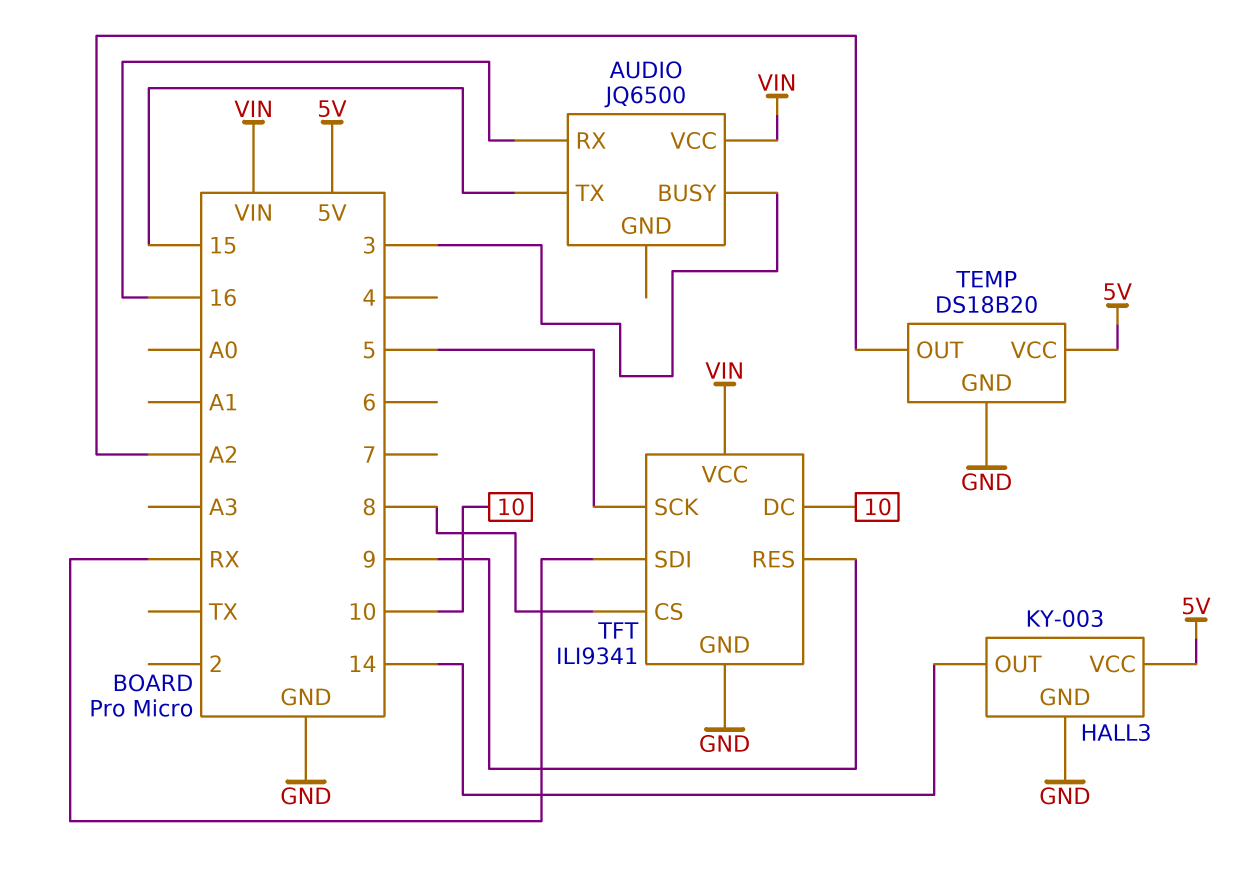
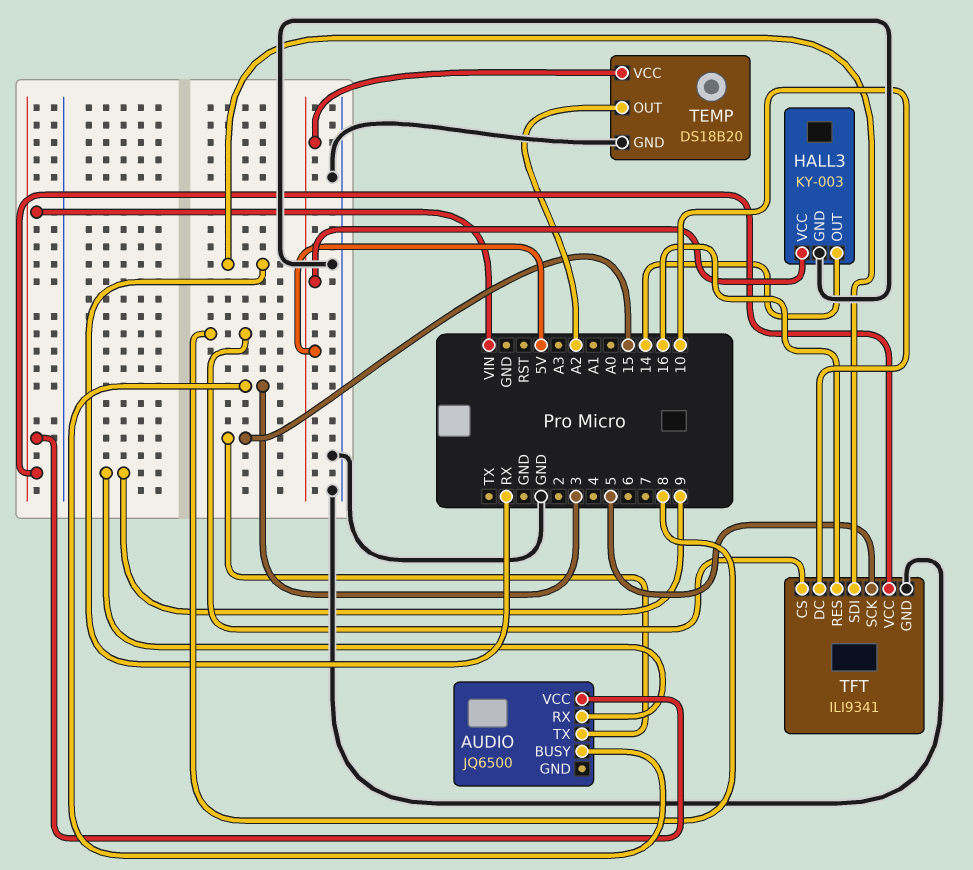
AUDIO pin RX: 16 -> 9
TFT pin RES: 9 -> 16

